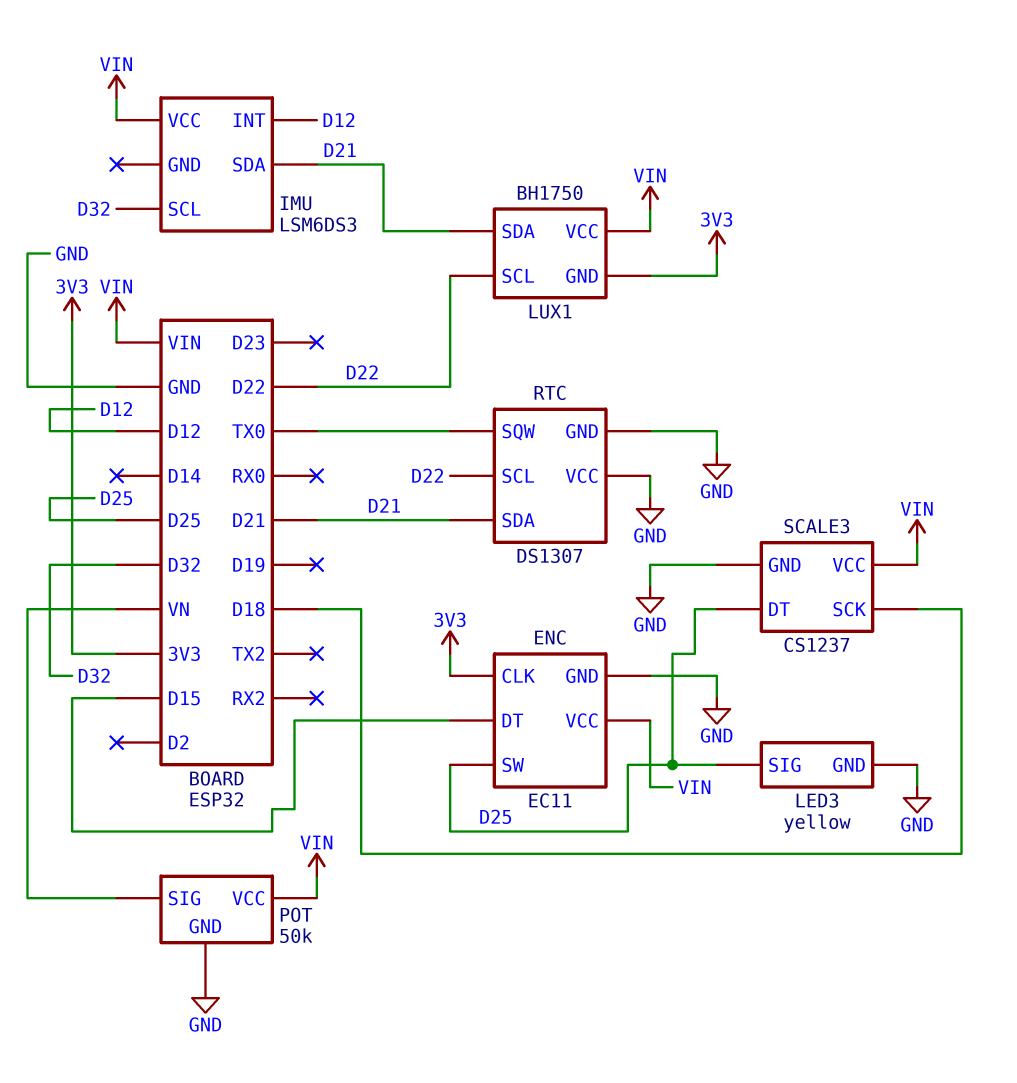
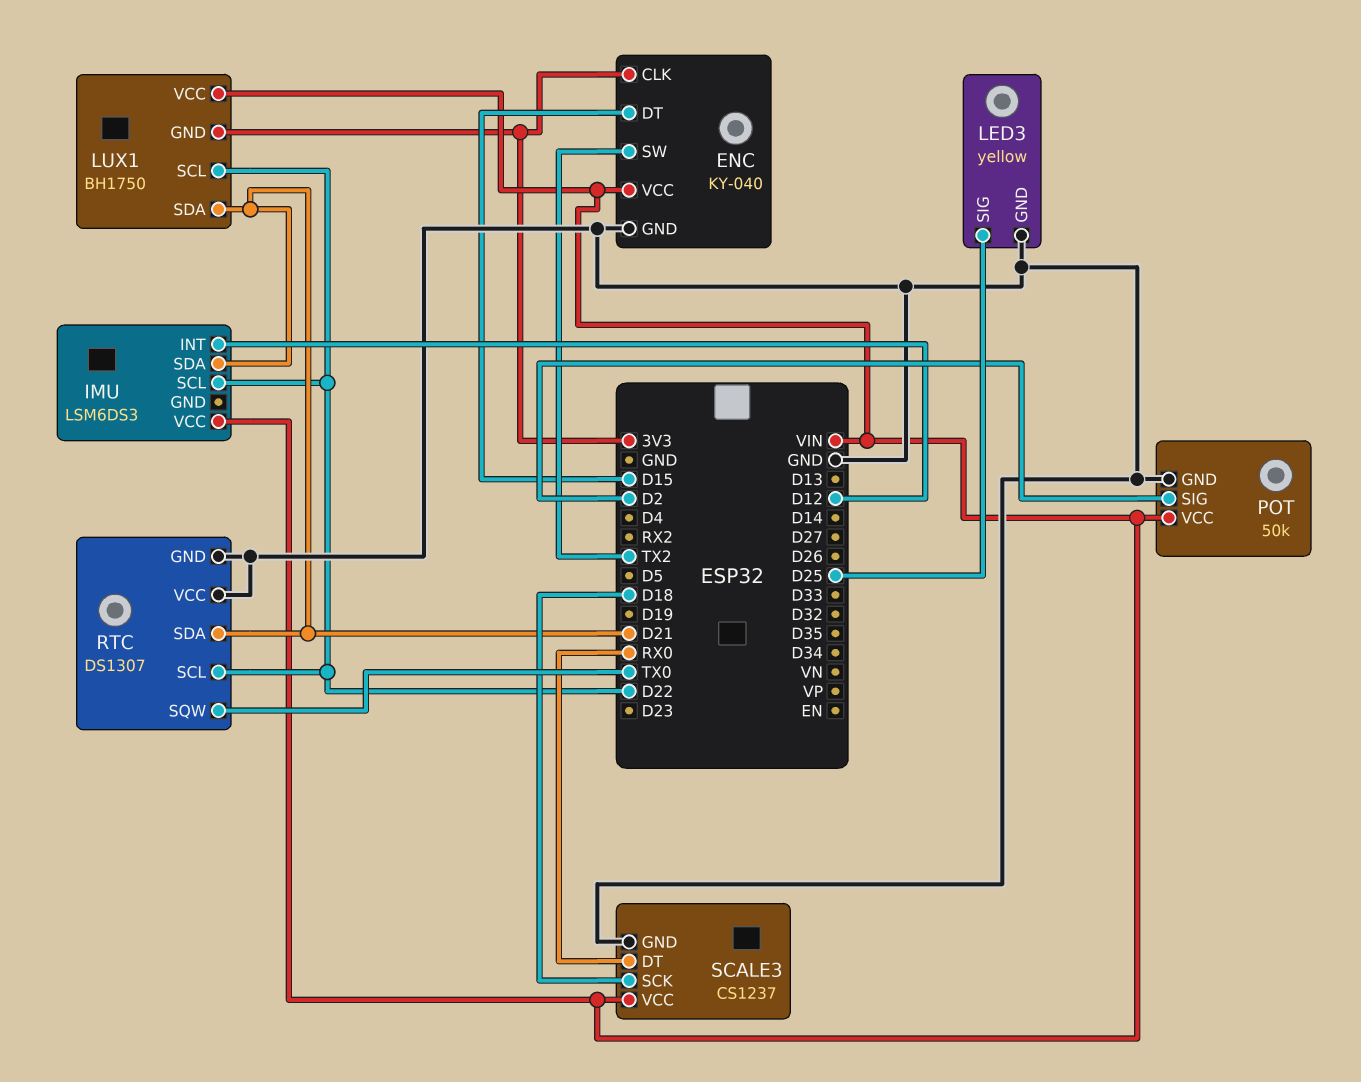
ENC: EC11 -> KY-040
ENC pin SW: D25 -> TX2
IMU pin SCL: D32 -> D22
POT pin SIG: VN -> D2
SCALE3 pin DT: D25 -> RX0

